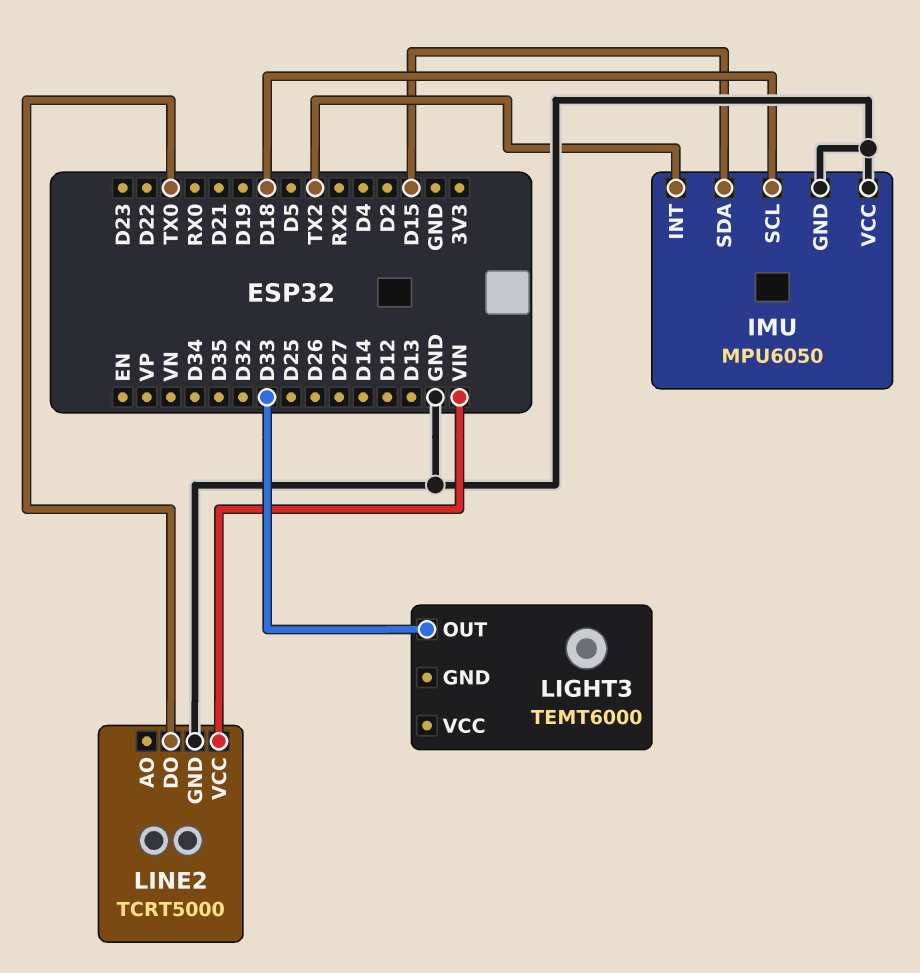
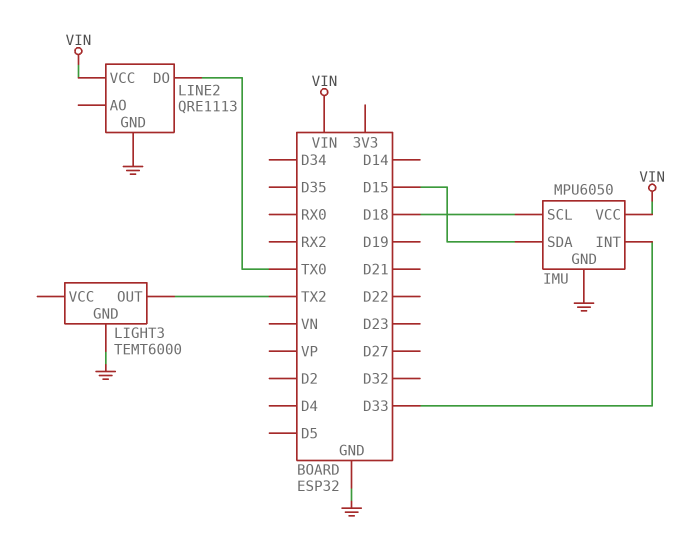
IMU pin INT: TX2 -> D33
IMU pin VCC: GND -> VIN
LIGHT3 pin GND: none -> GND
LIGHT3 pin OUT: D33 -> TX2
LINE2: TCRT5000 -> QRE1113

